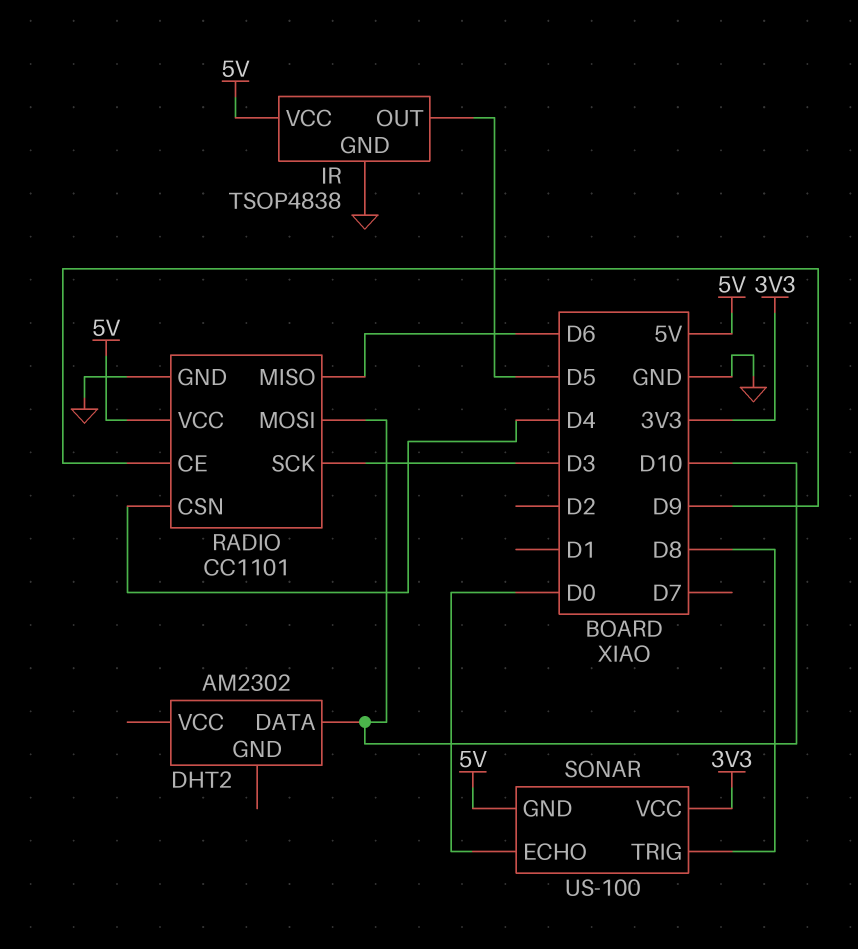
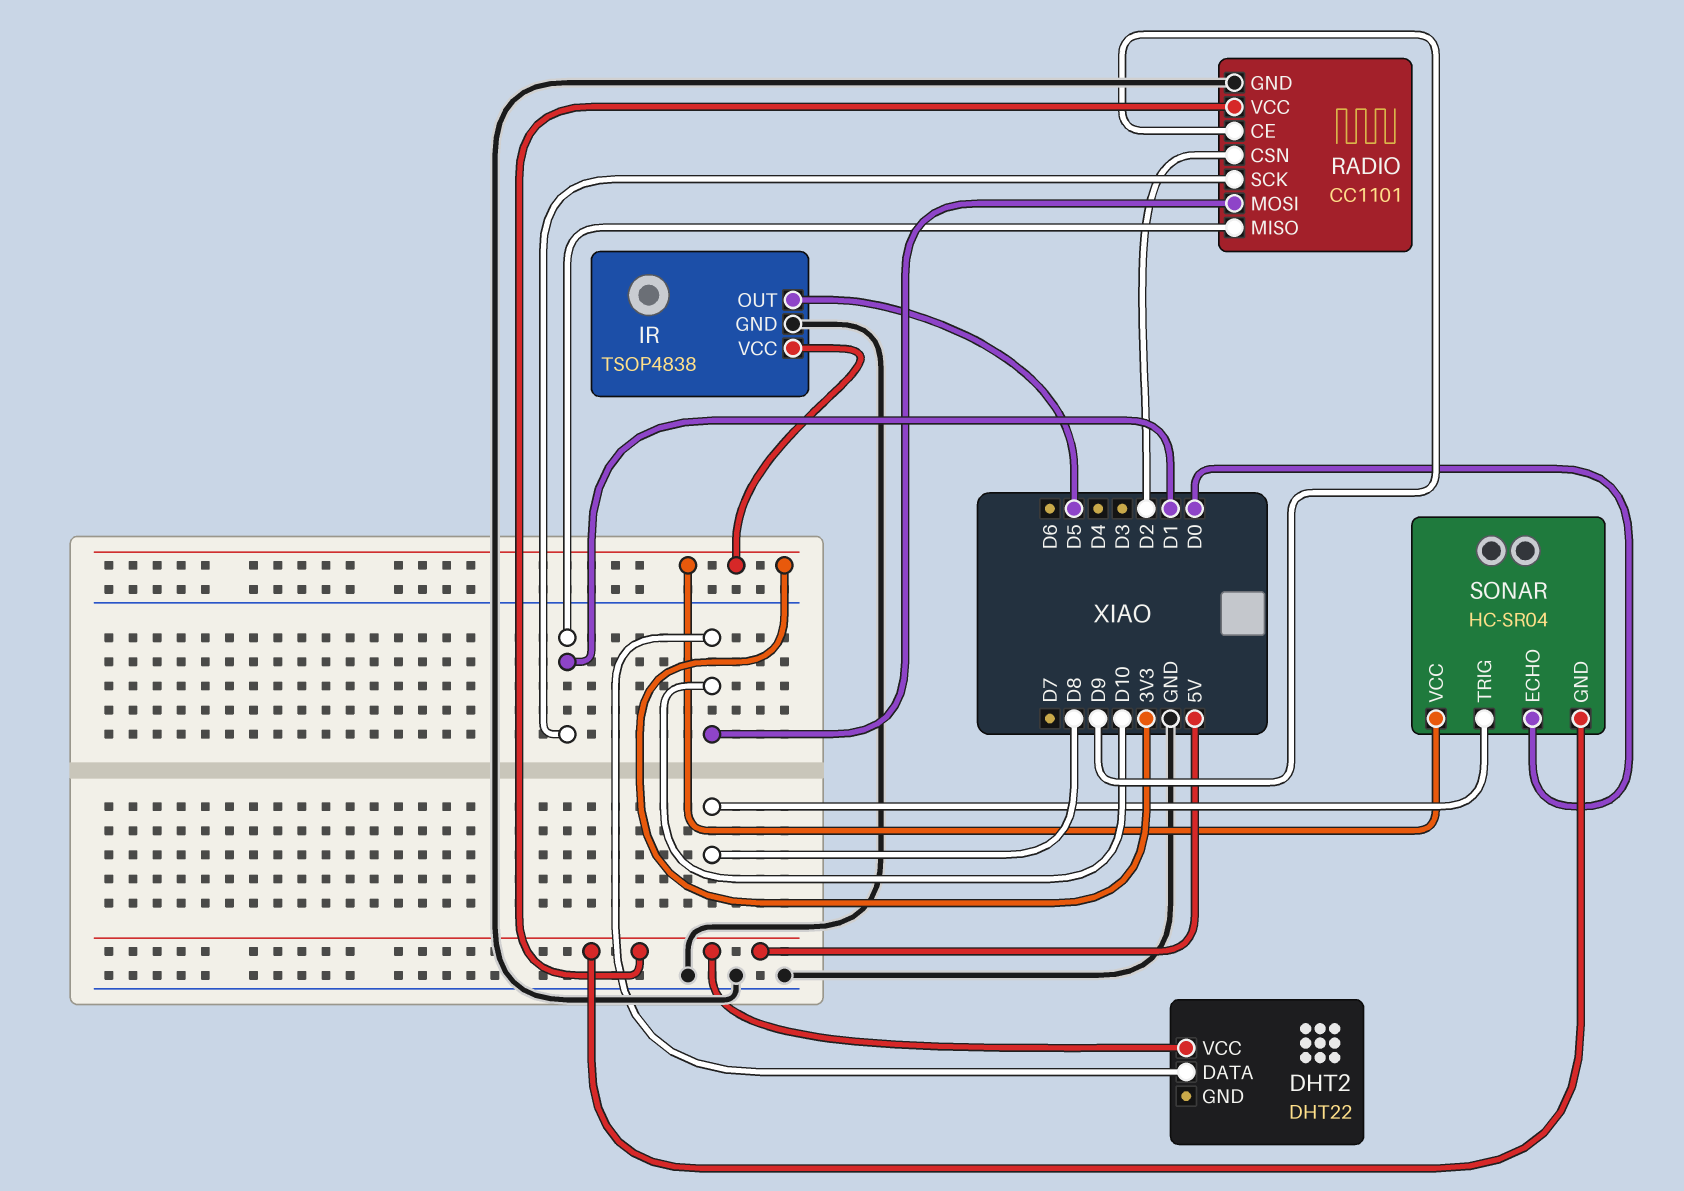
DHT2: AM2302 -> DHT22
DHT2 pin VCC: none -> 5V
IR pin VCC: 5V -> 3V3
RADIO pin CSN: D4 -> D2
RADIO pin MISO: D6 -> D1
RADIO pin SCK: D3 -> D1
SONAR: US-100 -> HC-SR04

